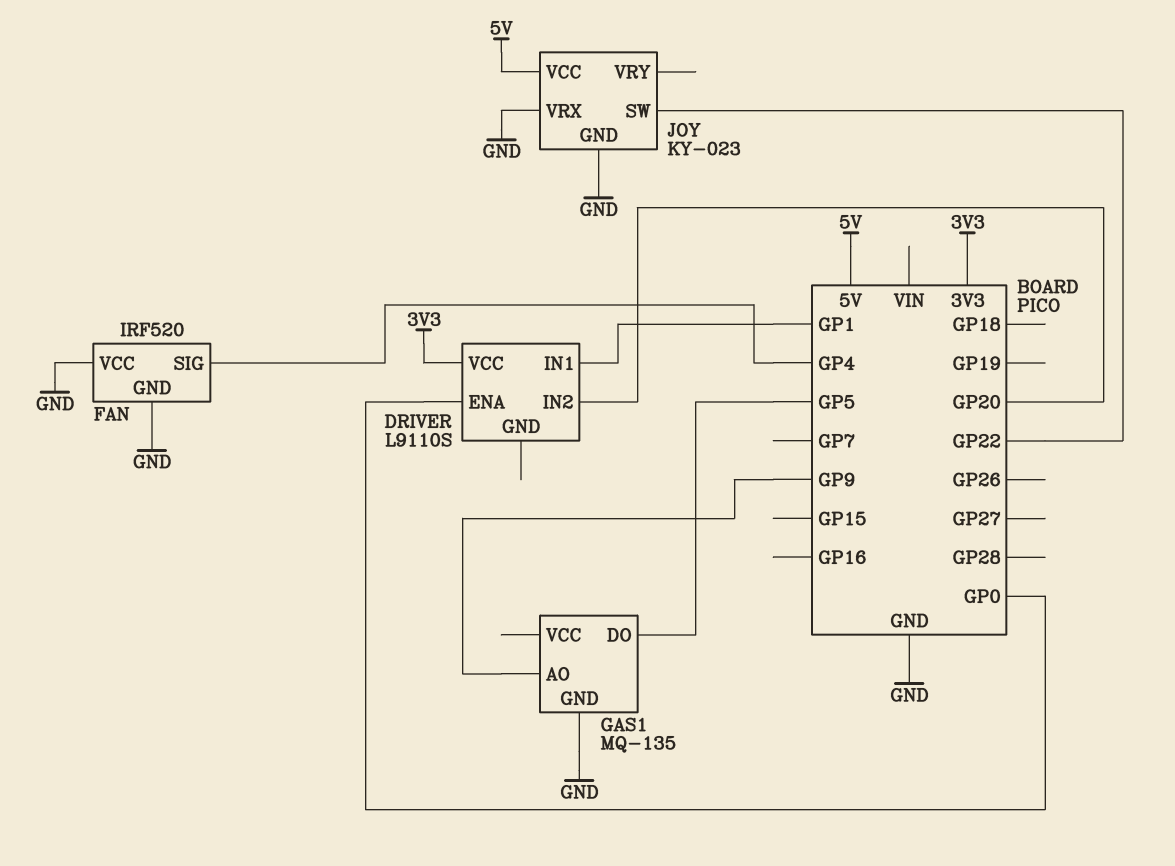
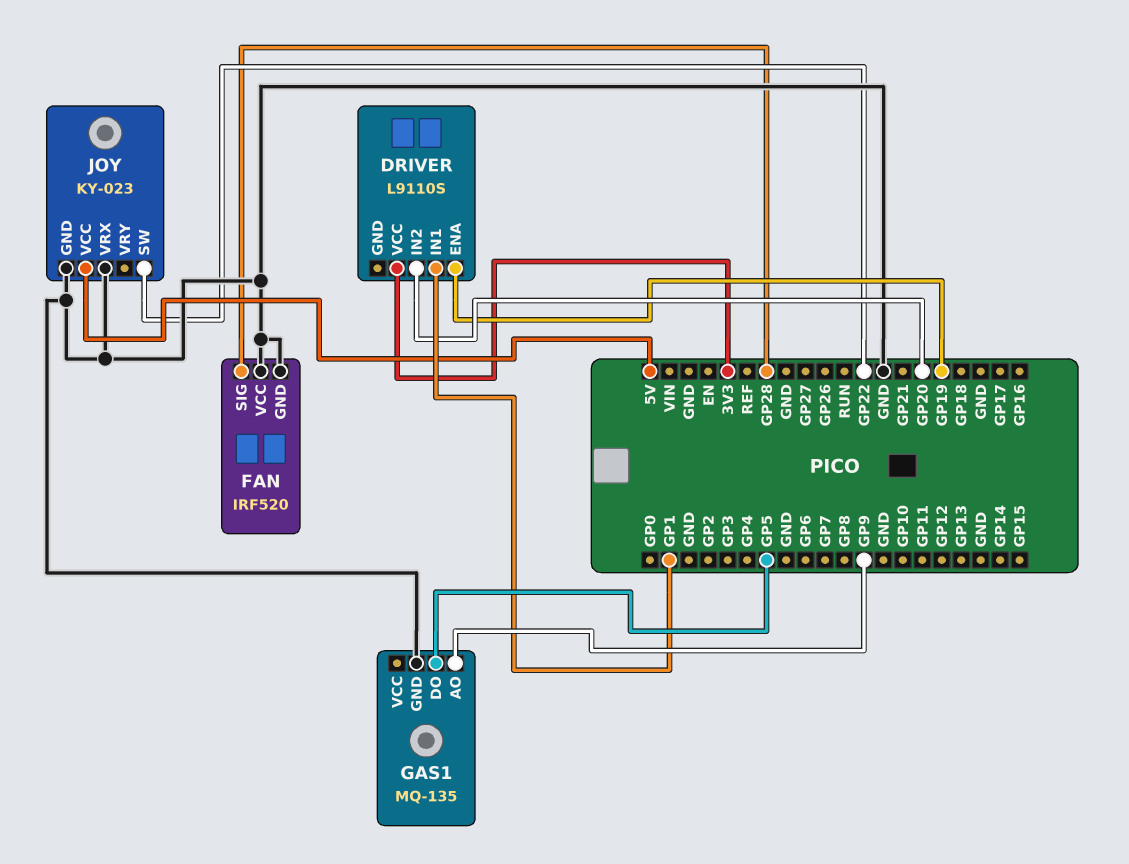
DRIVER pin ENA: GP0 -> GP19
FAN pin SIG: GP4 -> GP28

